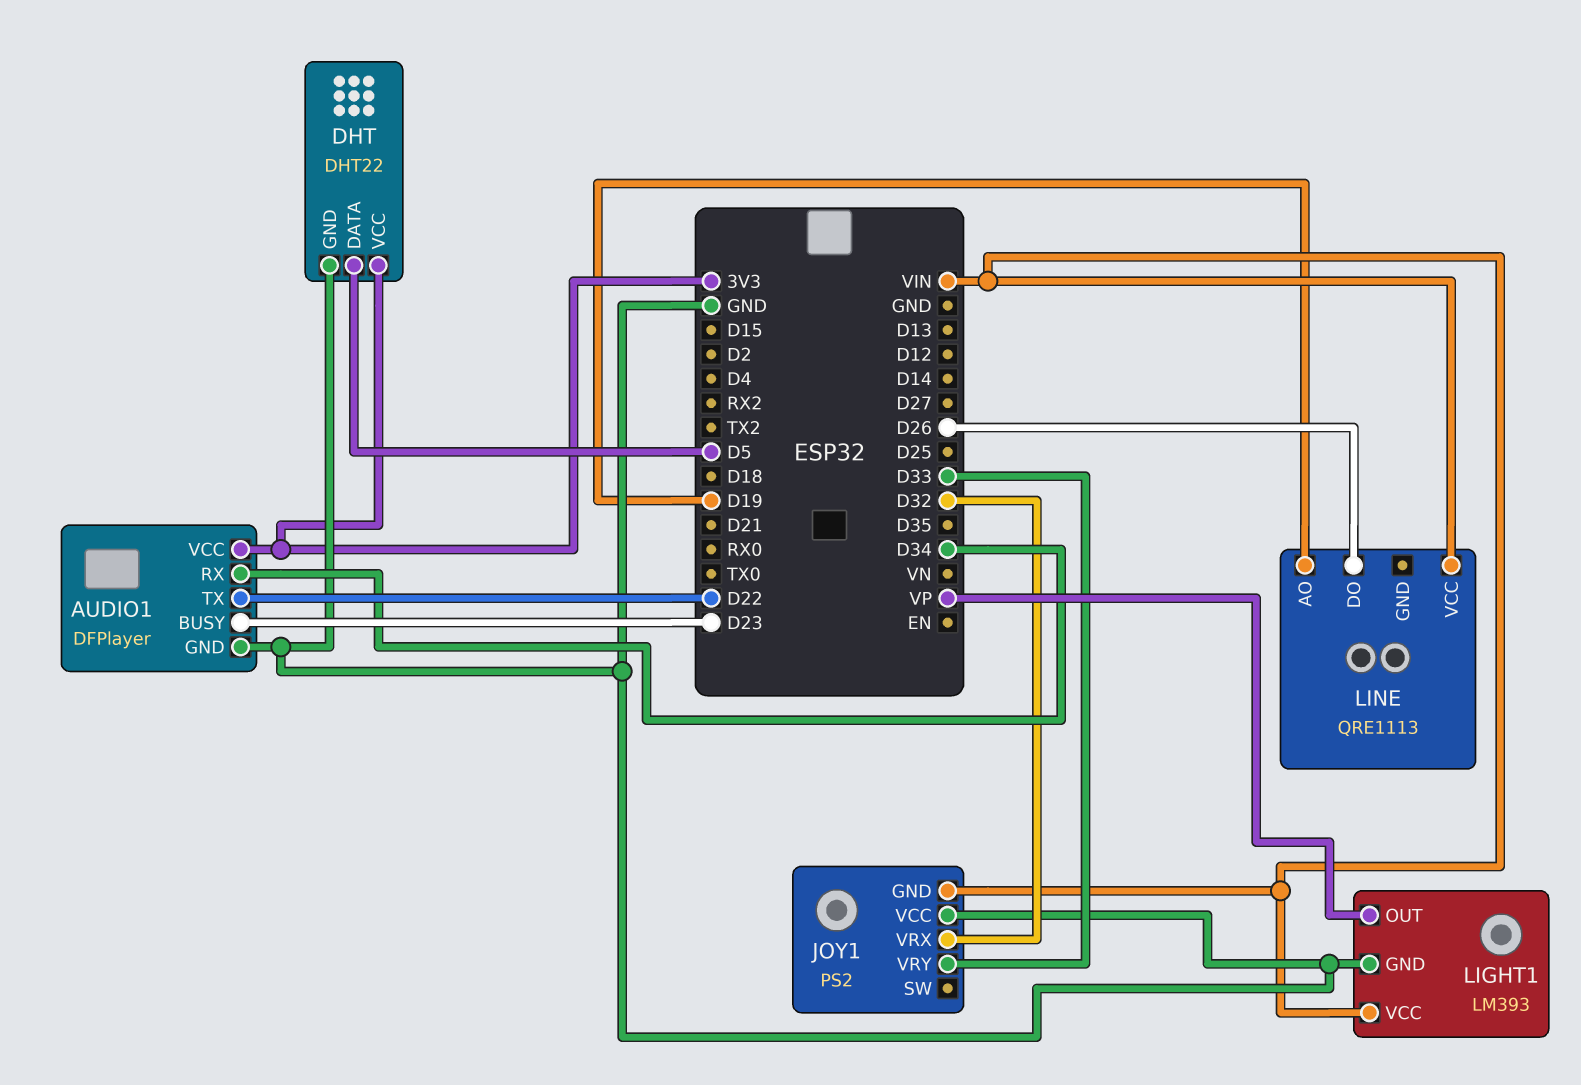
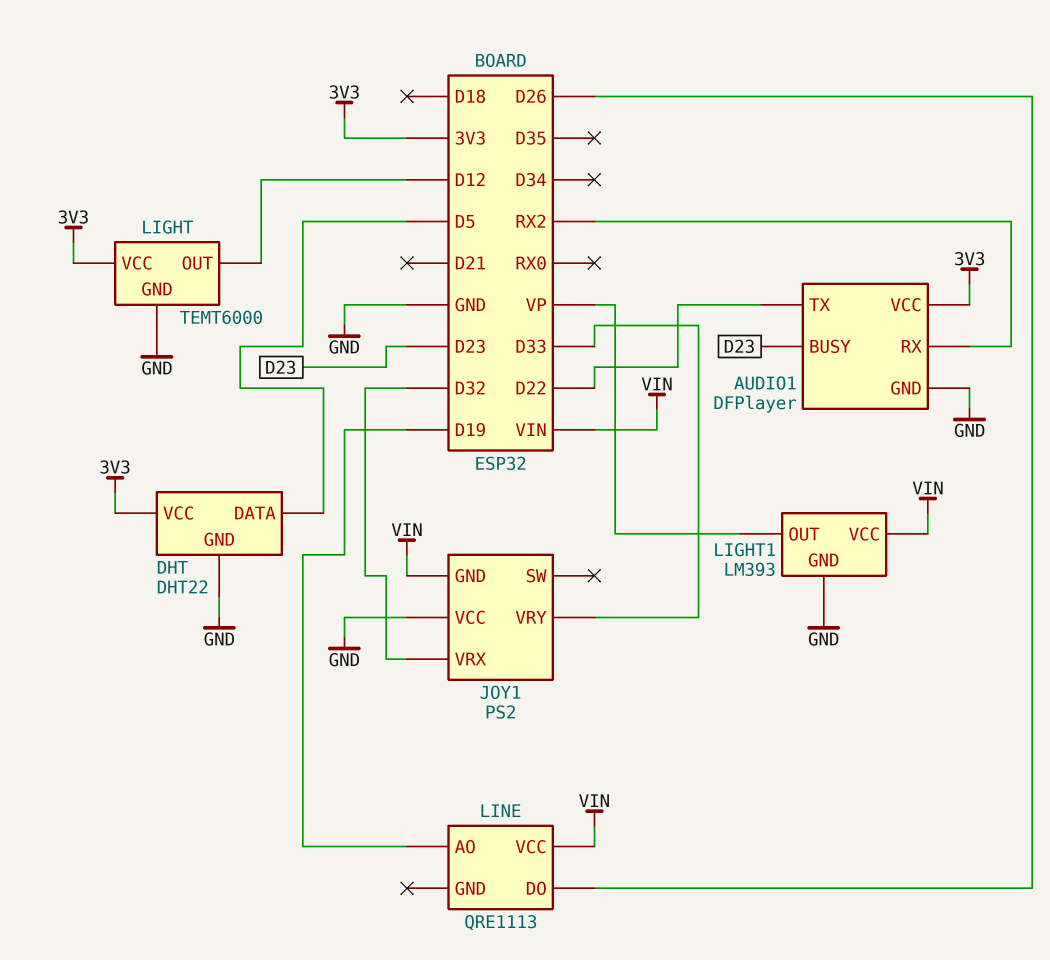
AUDIO1 pin RX: D34 -> RX2
LIGHT: none -> TEMT6000
LIGHT pin GND: none -> GND
LIGHT pin OUT: none -> D12
LIGHT pin VCC: none -> 3V3

